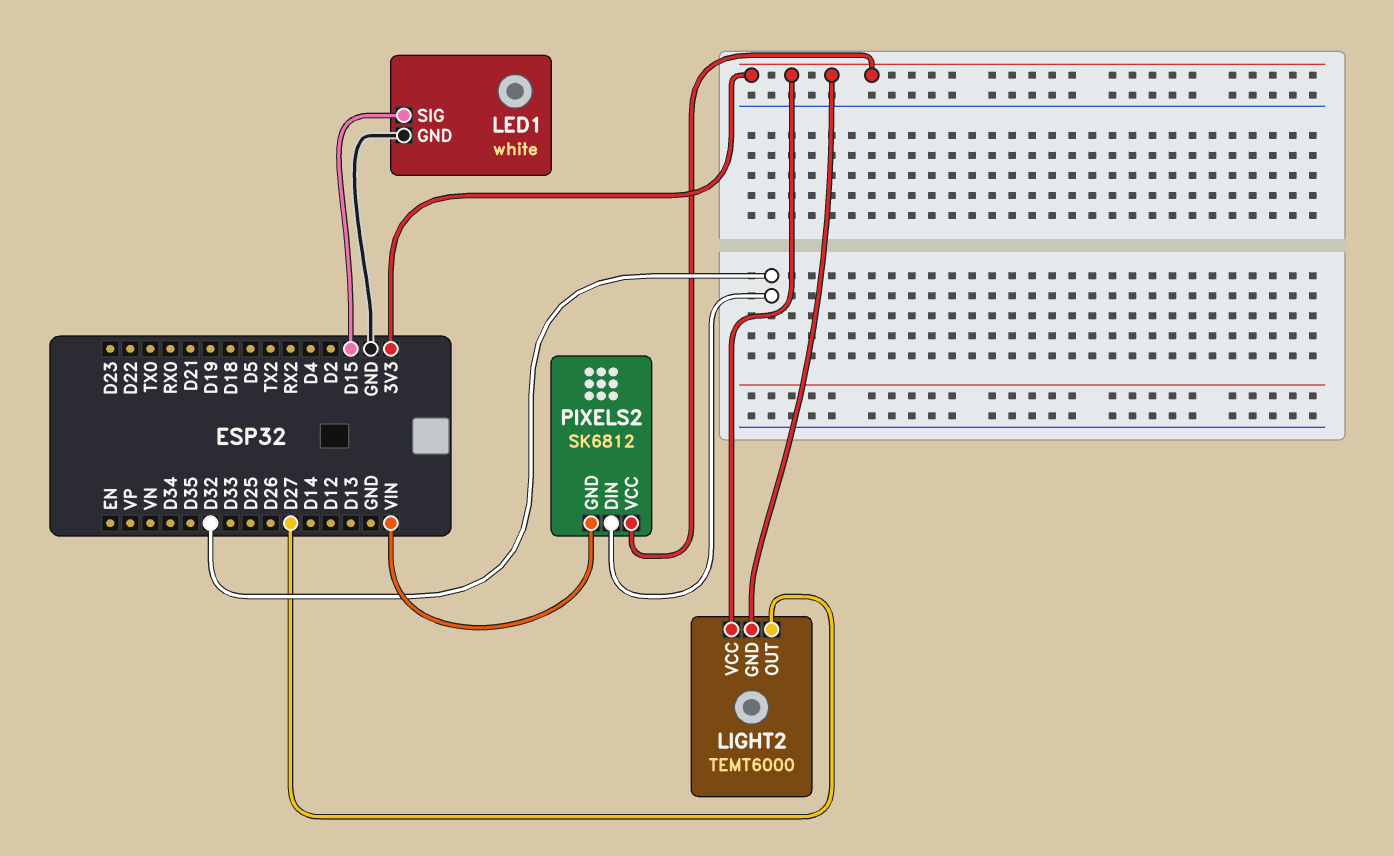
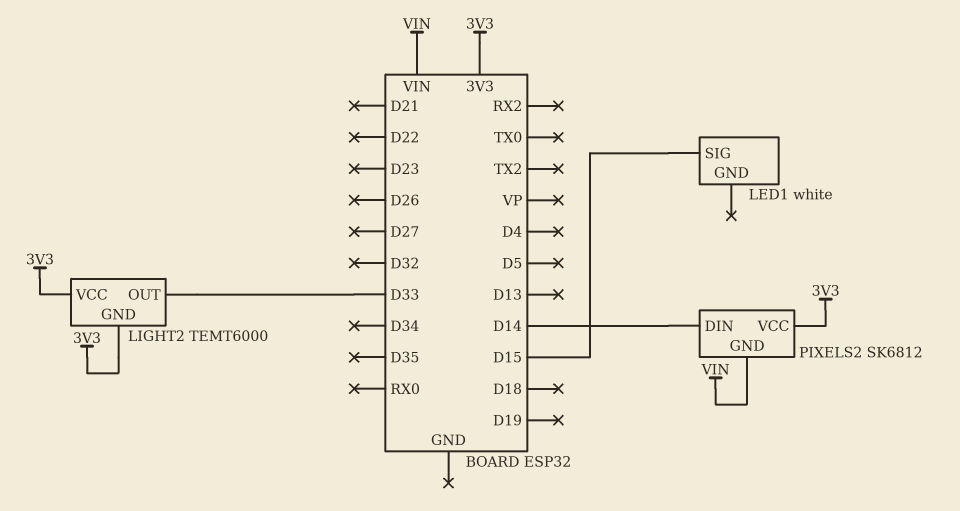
LED1 pin GND: GND -> none
LIGHT2 pin OUT: D27 -> D33
PIXELS2 pin DIN: D32 -> D14

